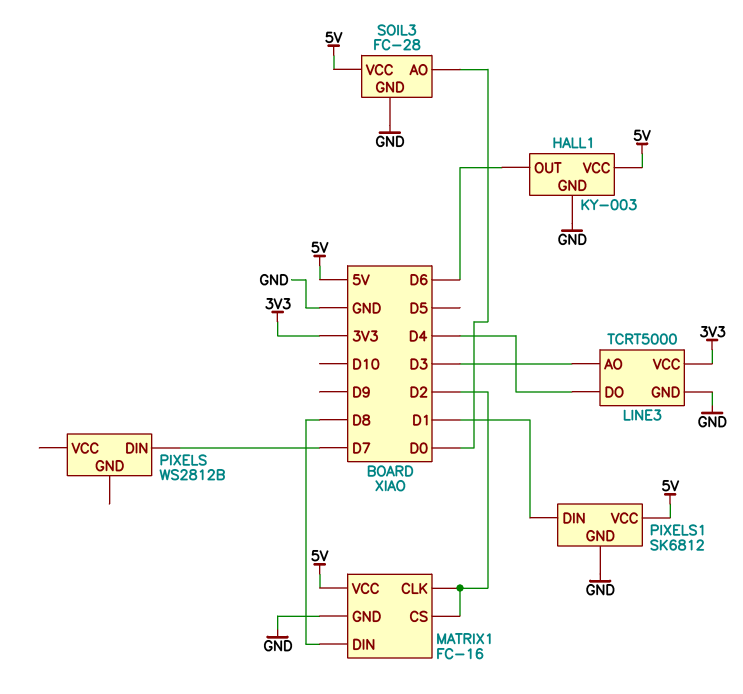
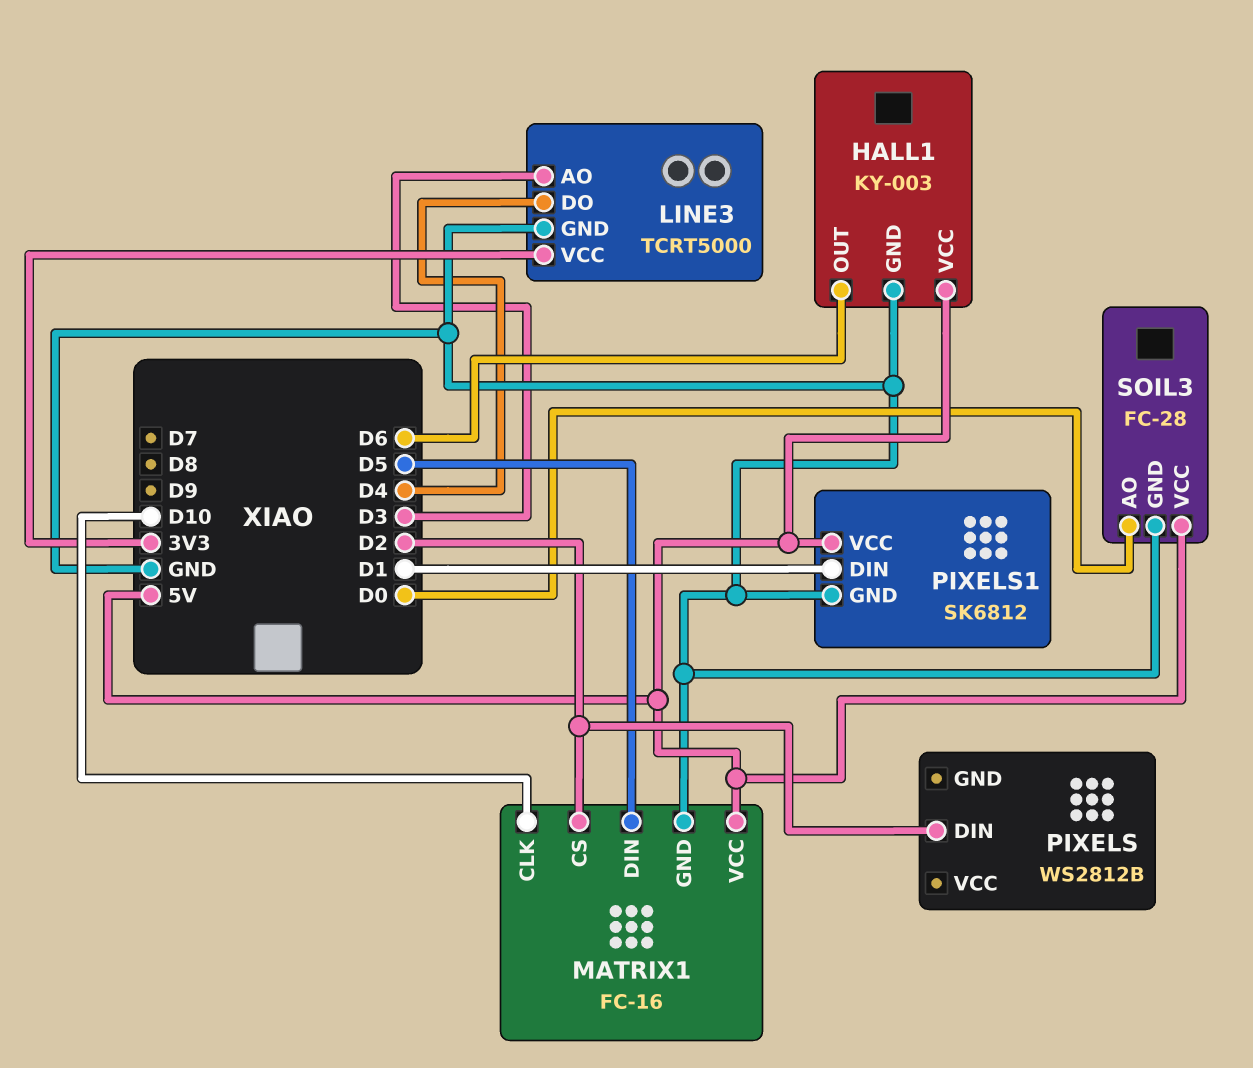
MATRIX1 pin CLK: D2 -> D10
MATRIX1 pin DIN: D8 -> D5
PIXELS pin DIN: D7 -> D2

